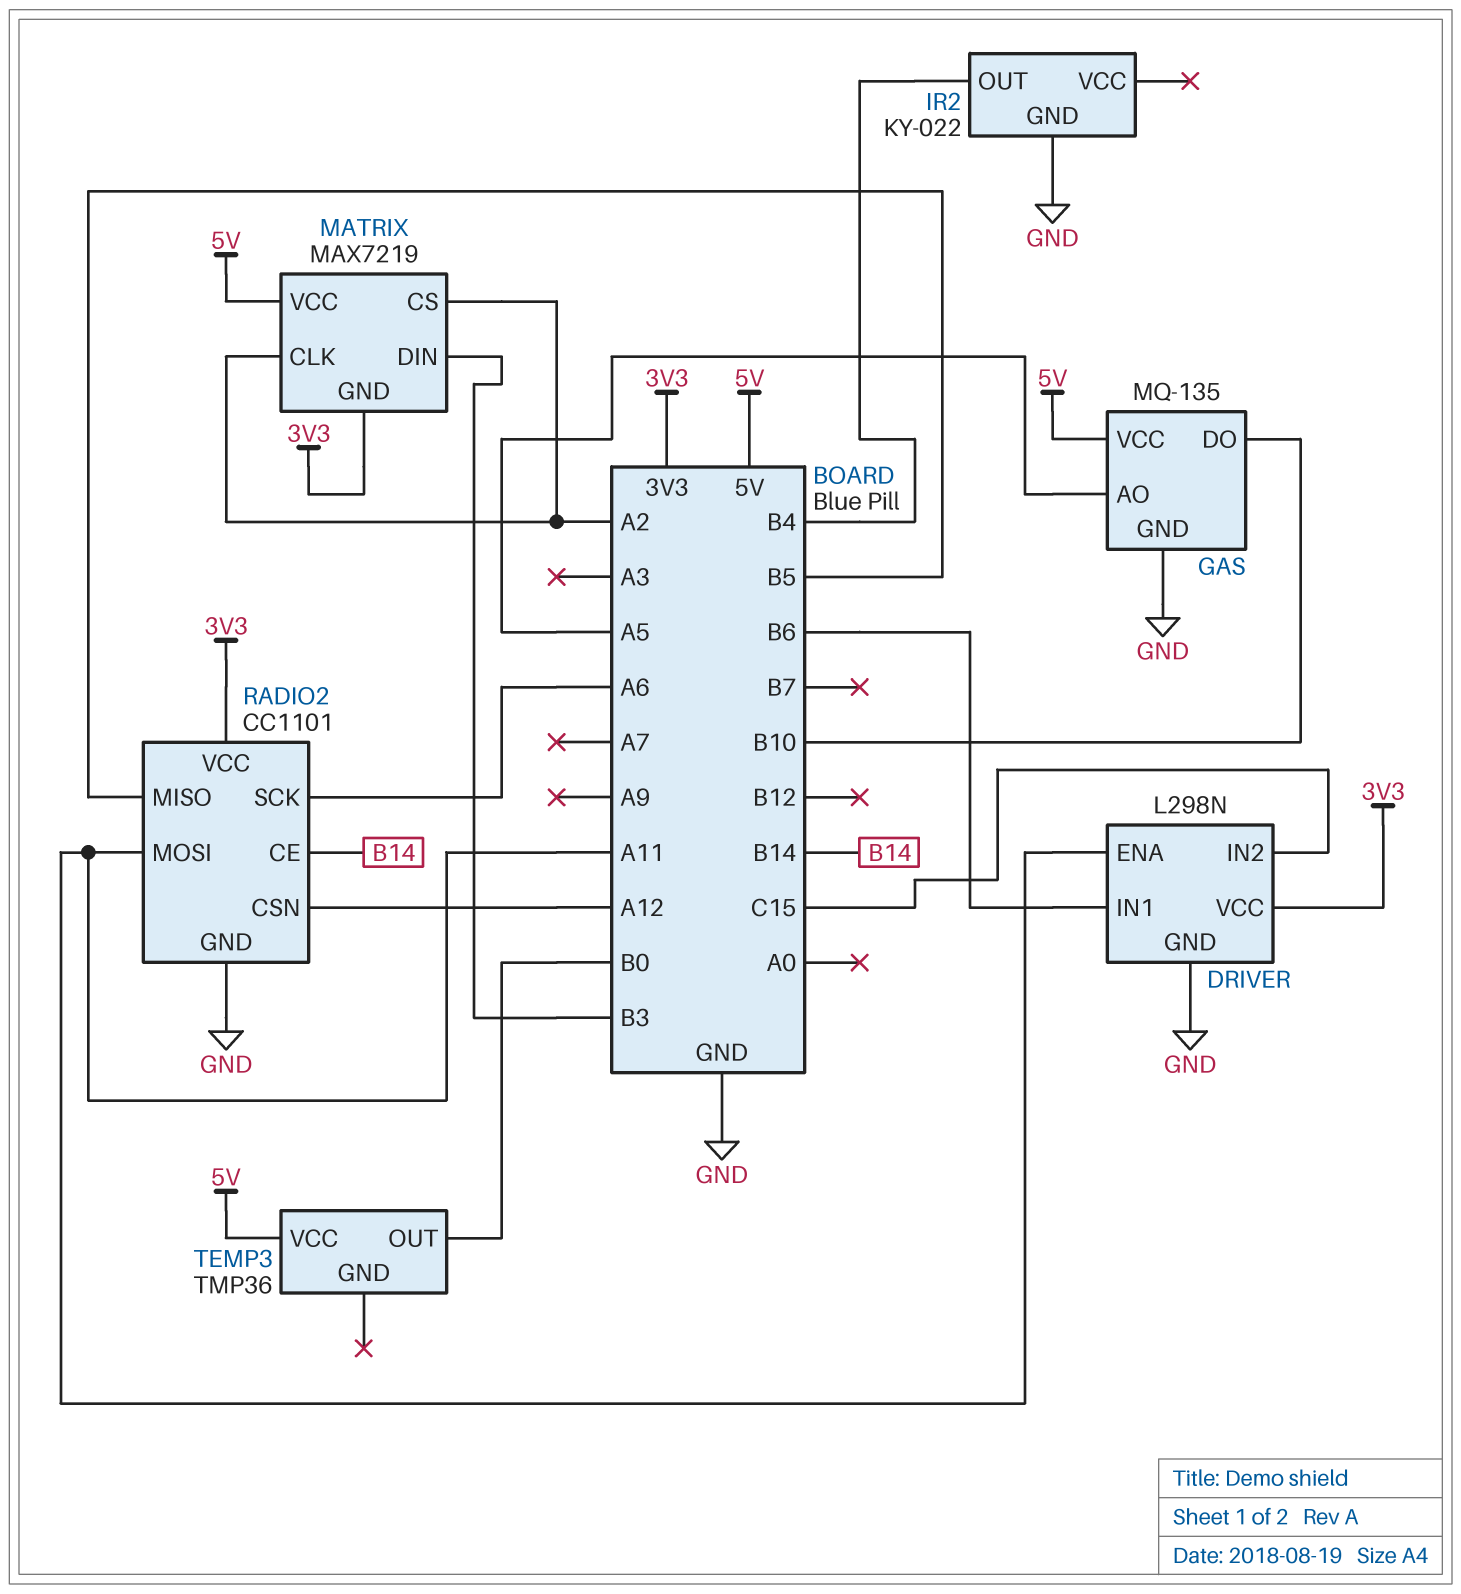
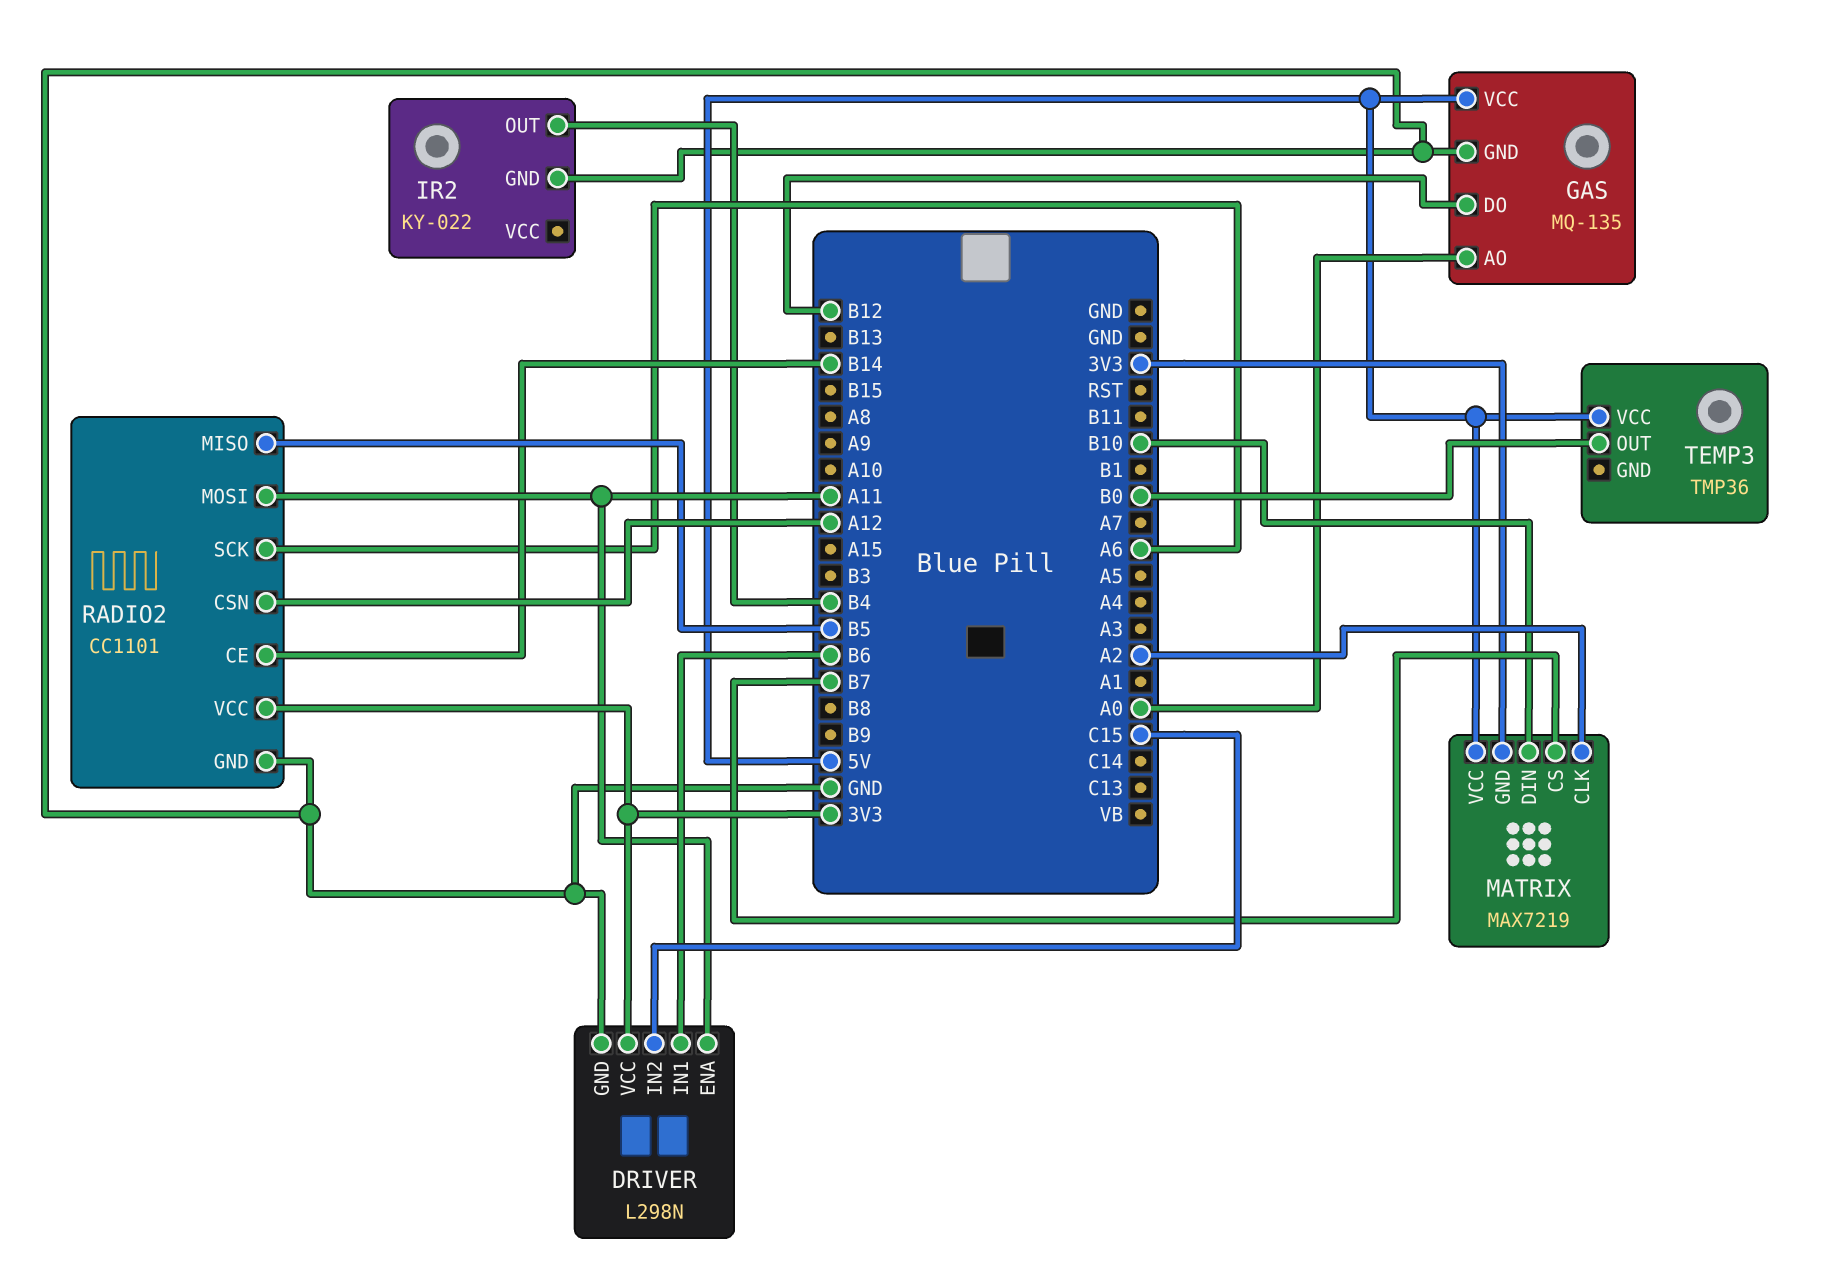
GAS pin AO: A5 -> A0
GAS pin DO: B10 -> B12
MATRIX pin CS: A2 -> B7
MATRIX pin DIN: B3 -> B10

